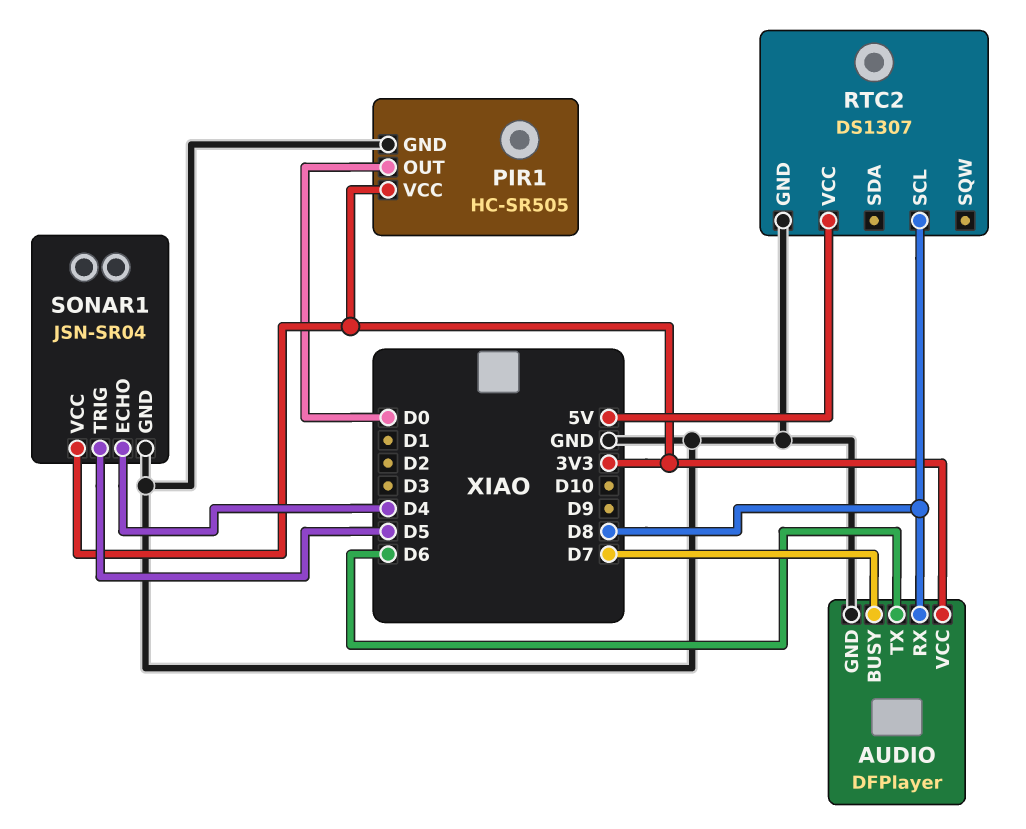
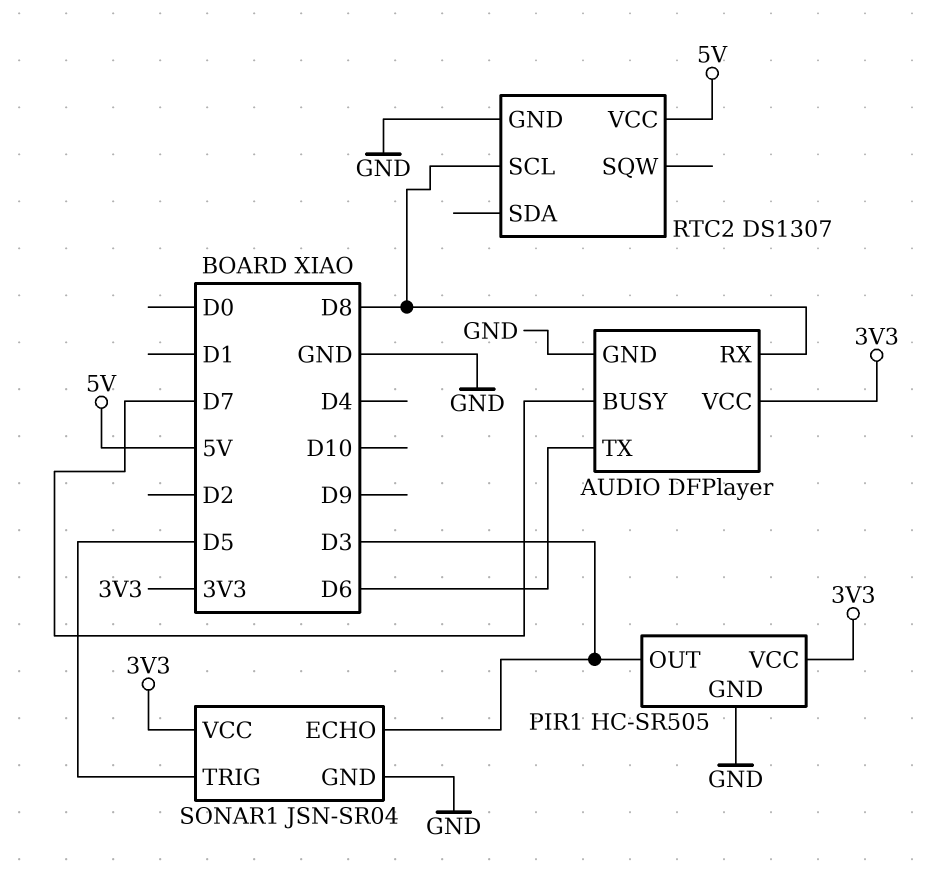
PIR1 pin OUT: D0 -> D3
SONAR1 pin ECHO: D4 -> D3

